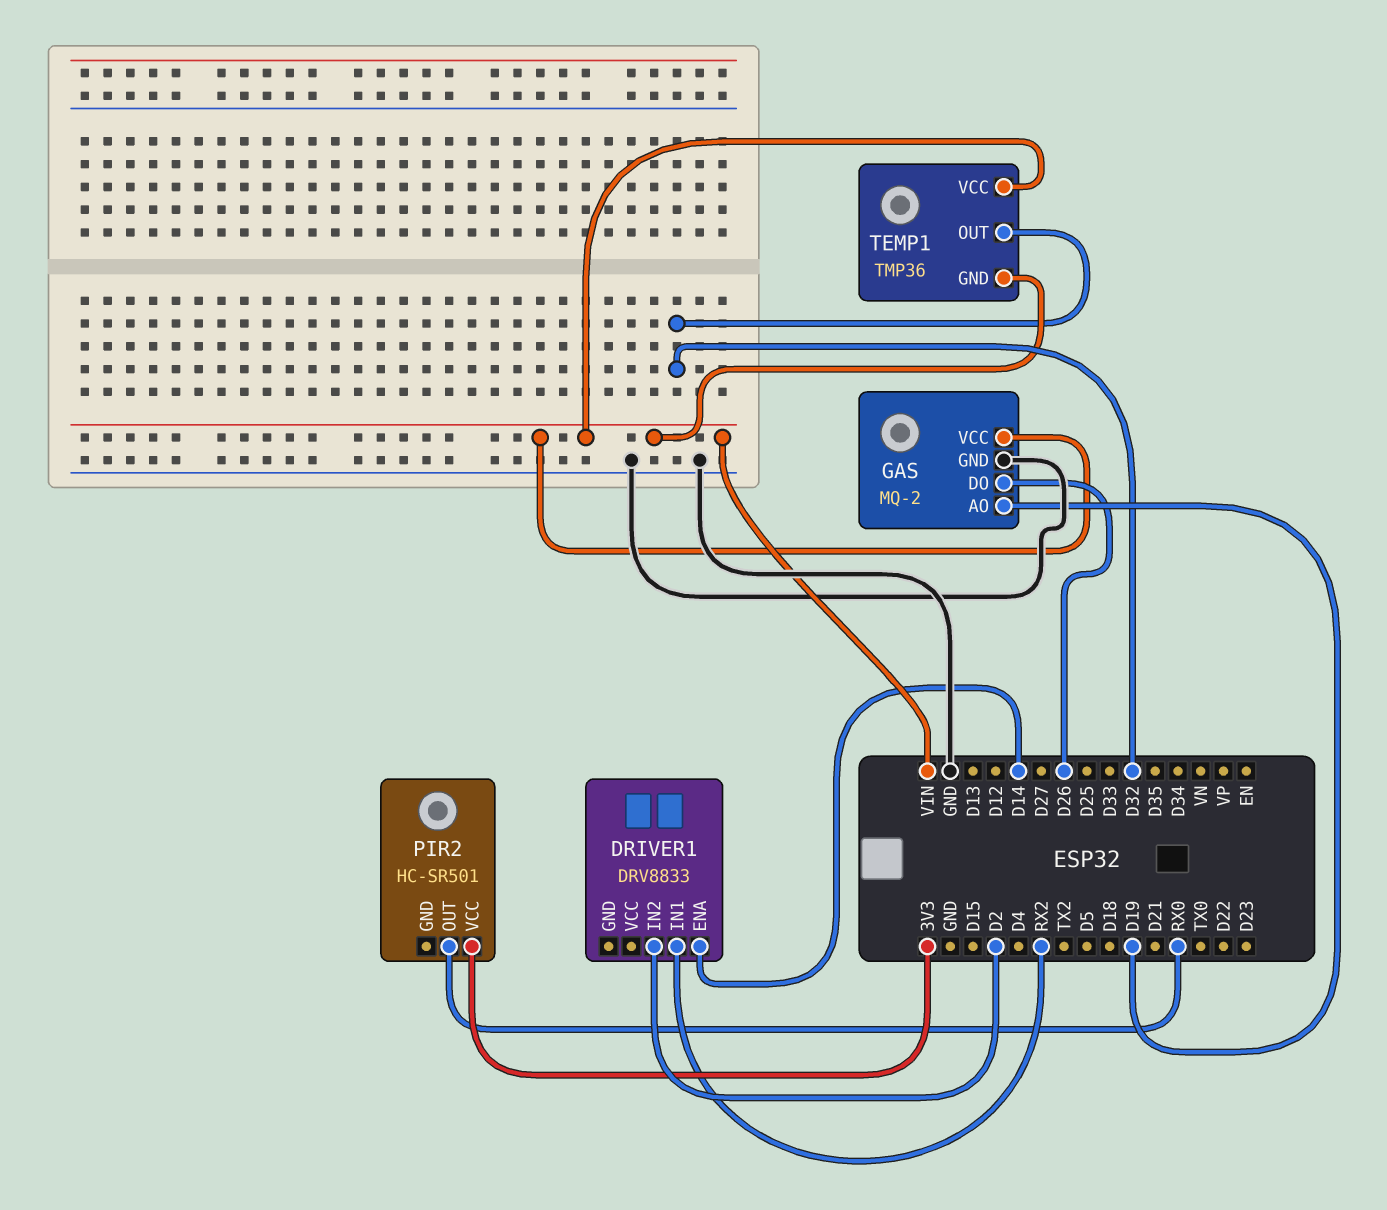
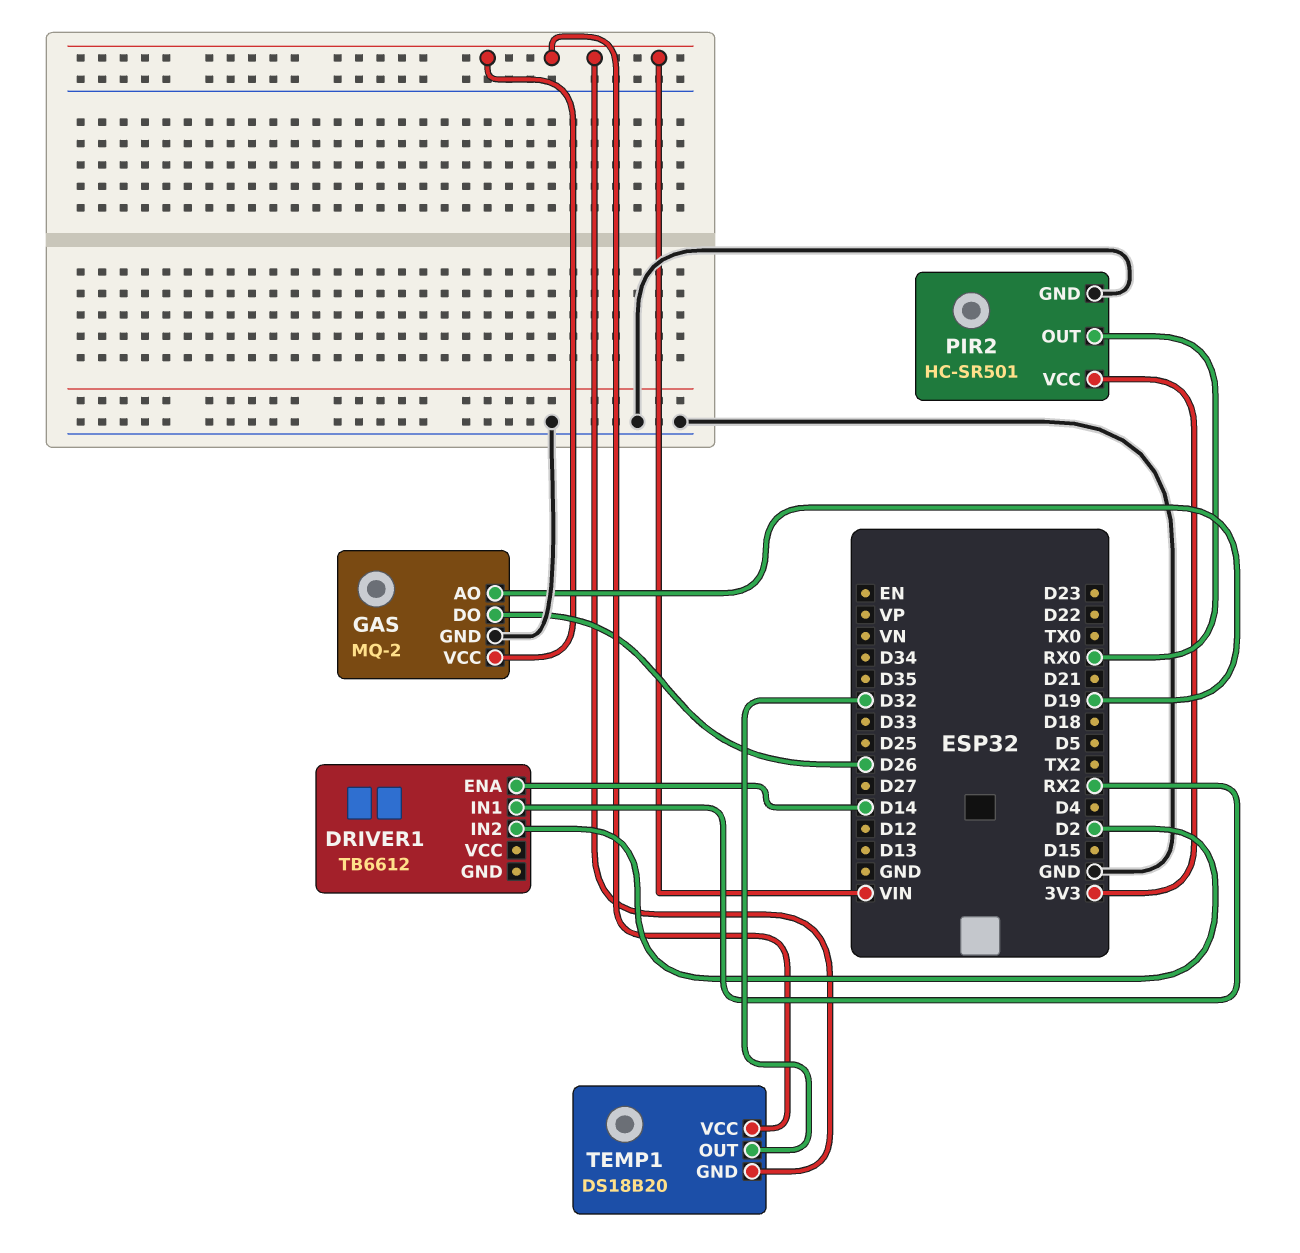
DRIVER1: DRV8833 -> TB6612
PIR2 pin GND: none -> GND
TEMP1: TMP36 -> DS18B20

